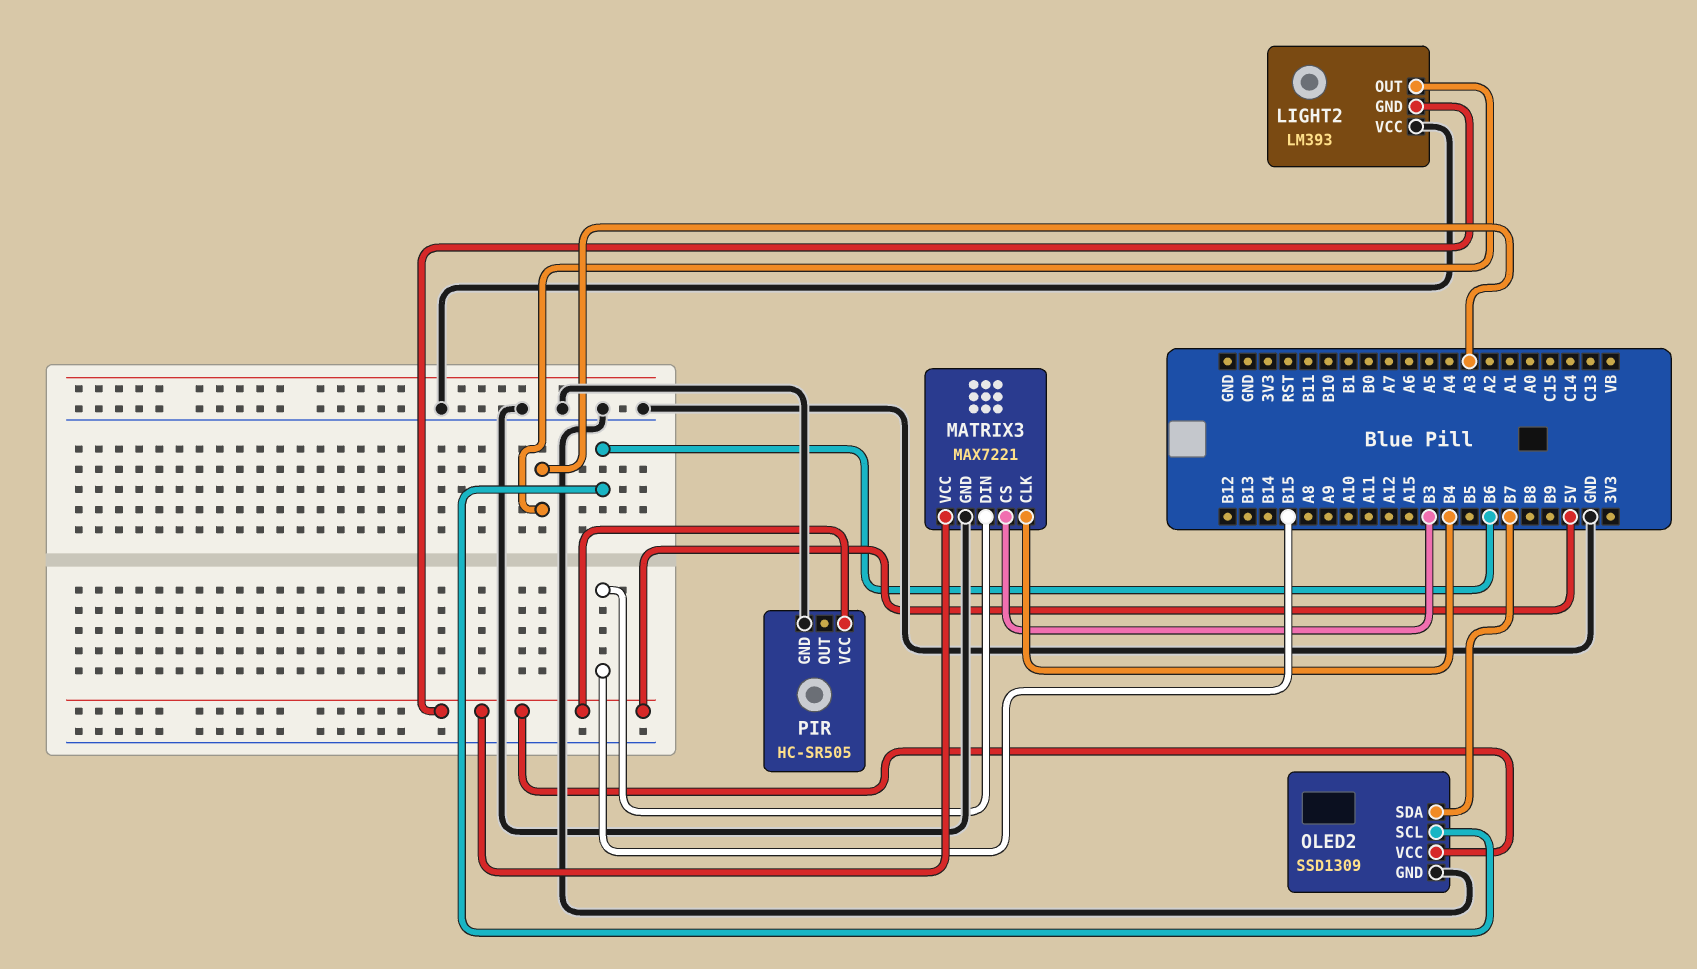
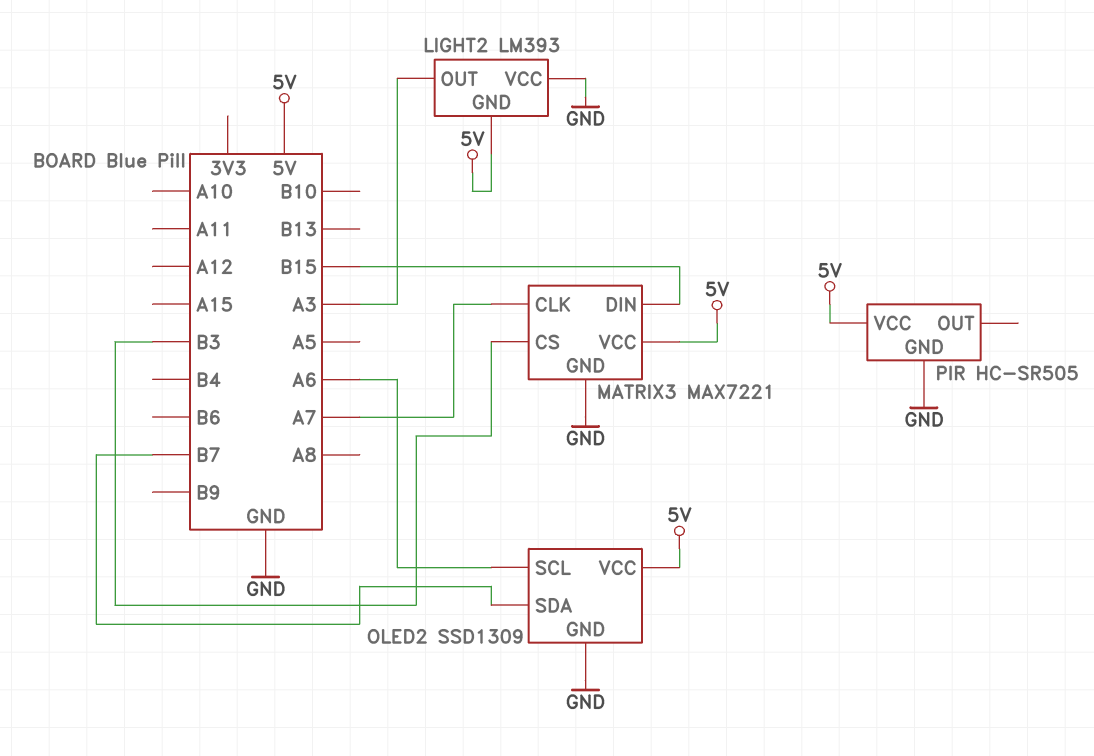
MATRIX3 pin CLK: B4 -> A7
OLED2 pin SCL: B6 -> A6

